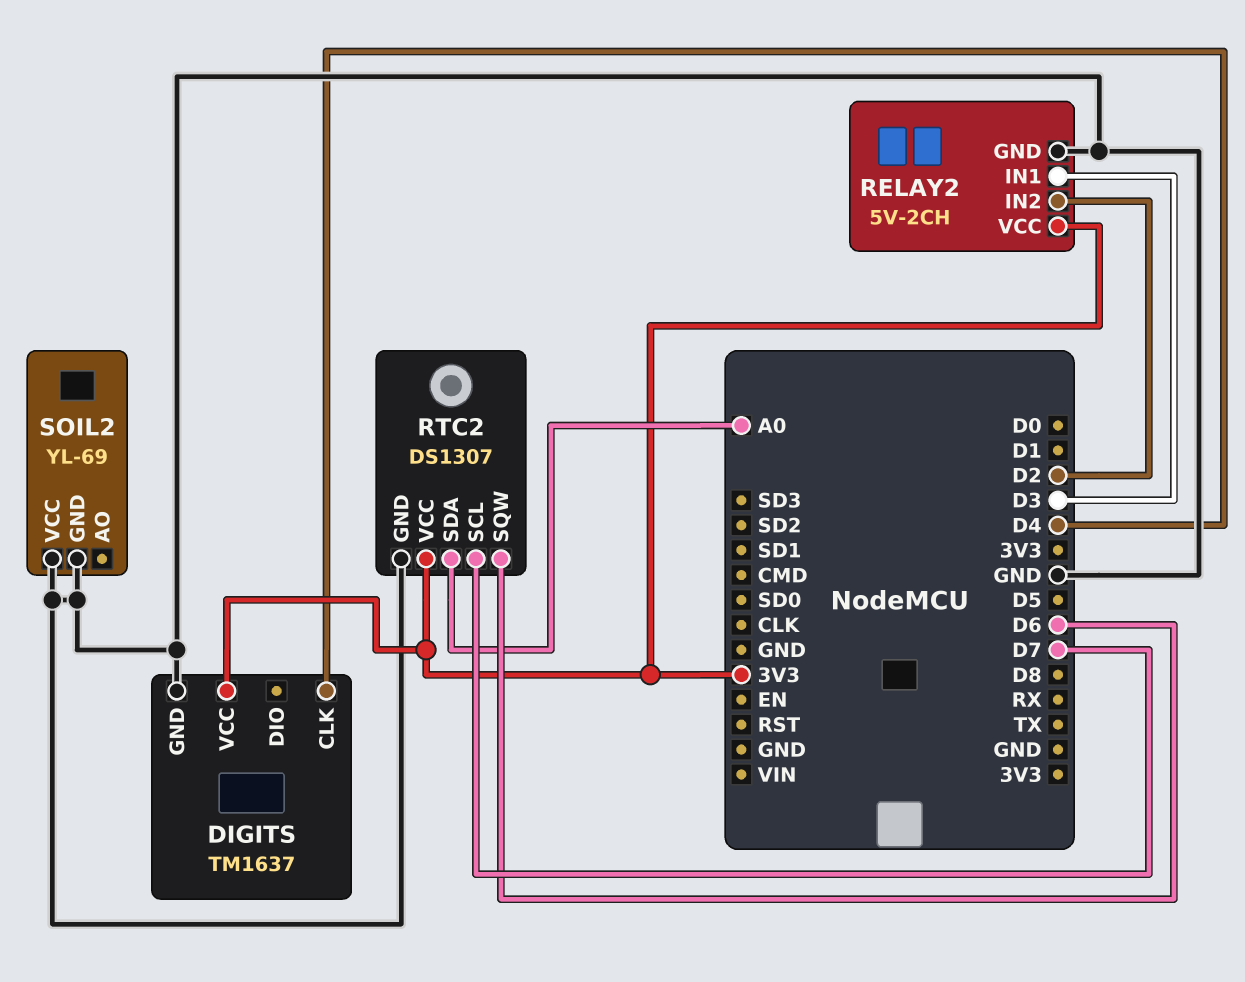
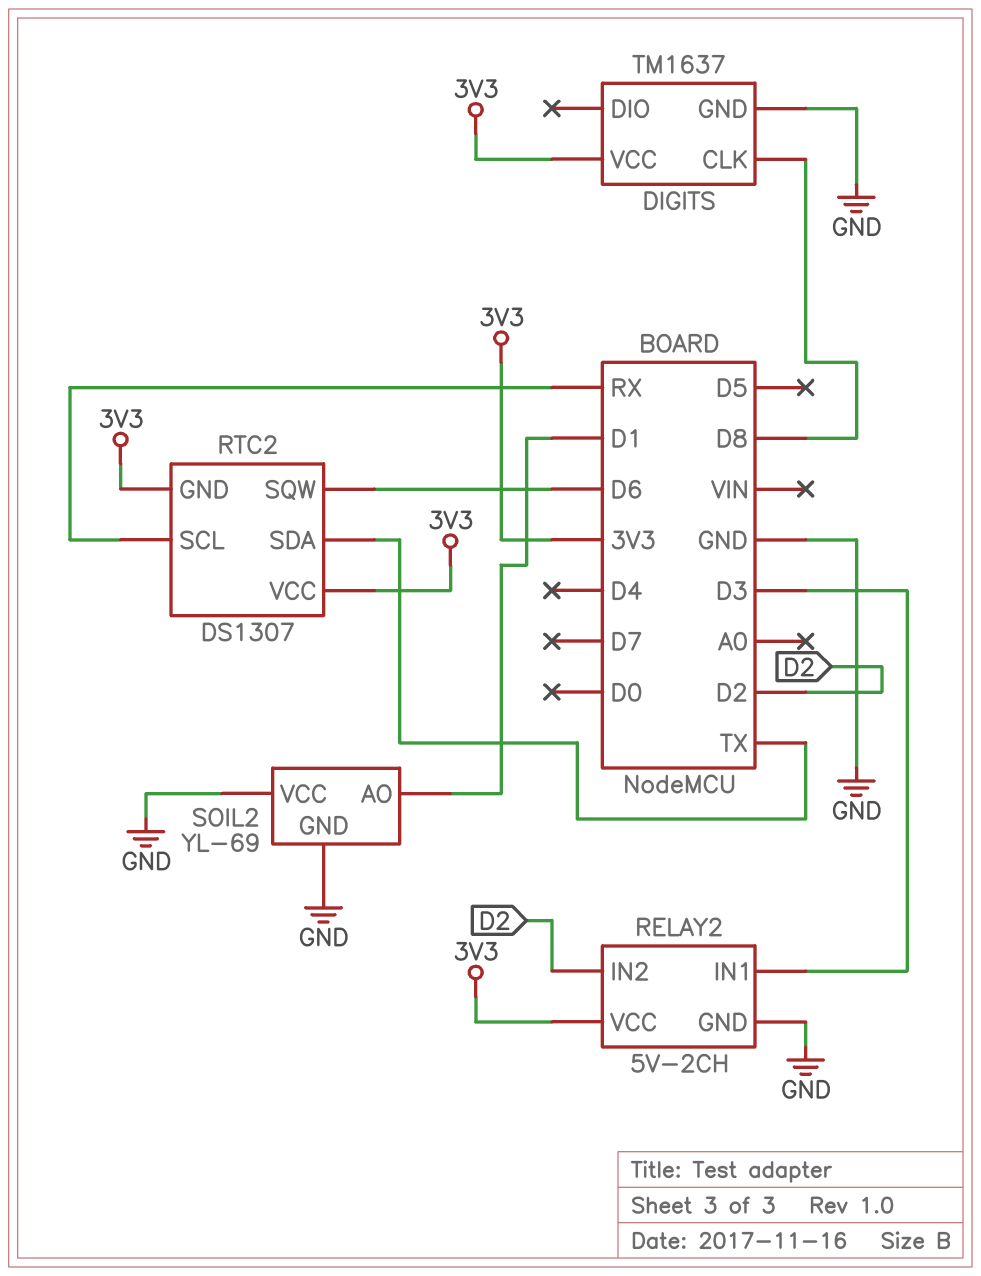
DIGITS pin CLK: D4 -> D8
RTC2 pin GND: GND -> 3V3
RTC2 pin SCL: D7 -> RX
RTC2 pin SDA: A0 -> TX
SOIL2 pin AO: none -> D1

